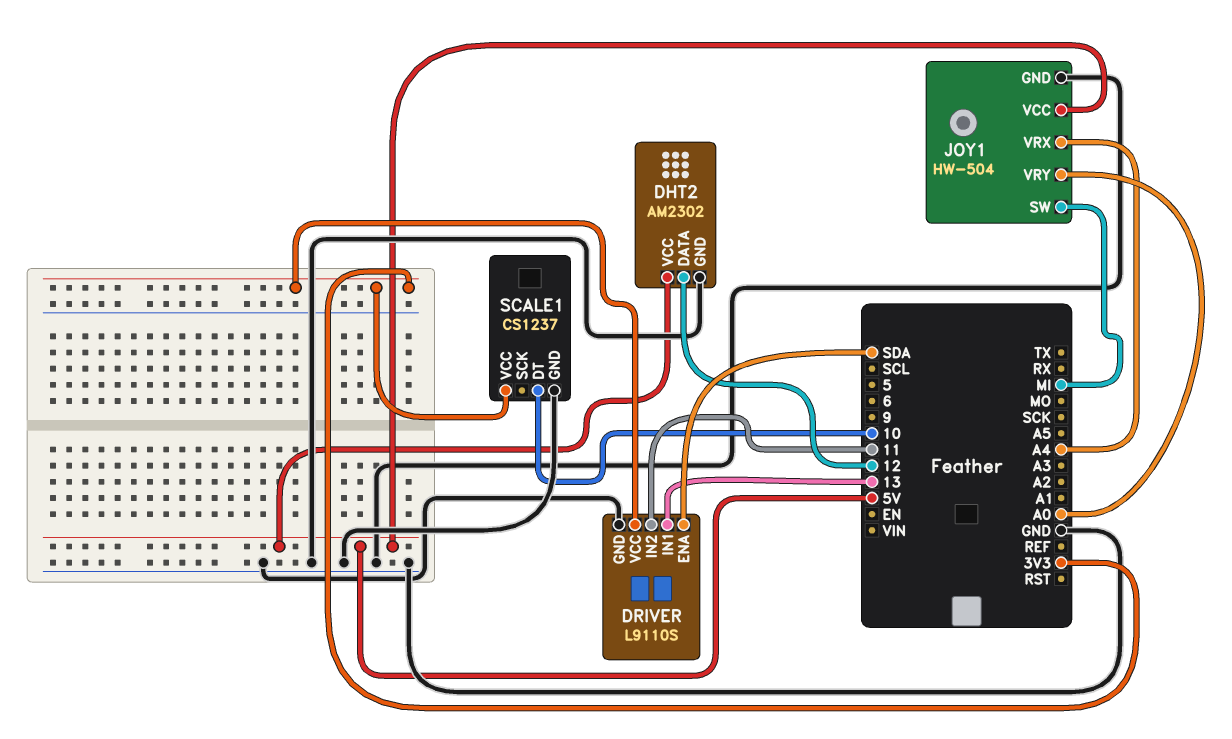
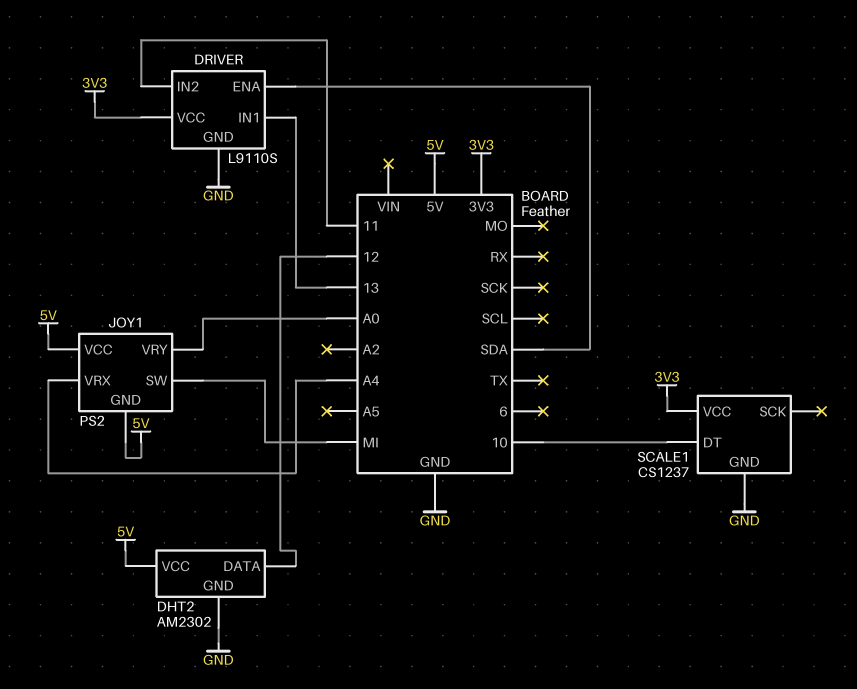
JOY1: HW-504 -> PS2
JOY1 pin GND: GND -> 5V

